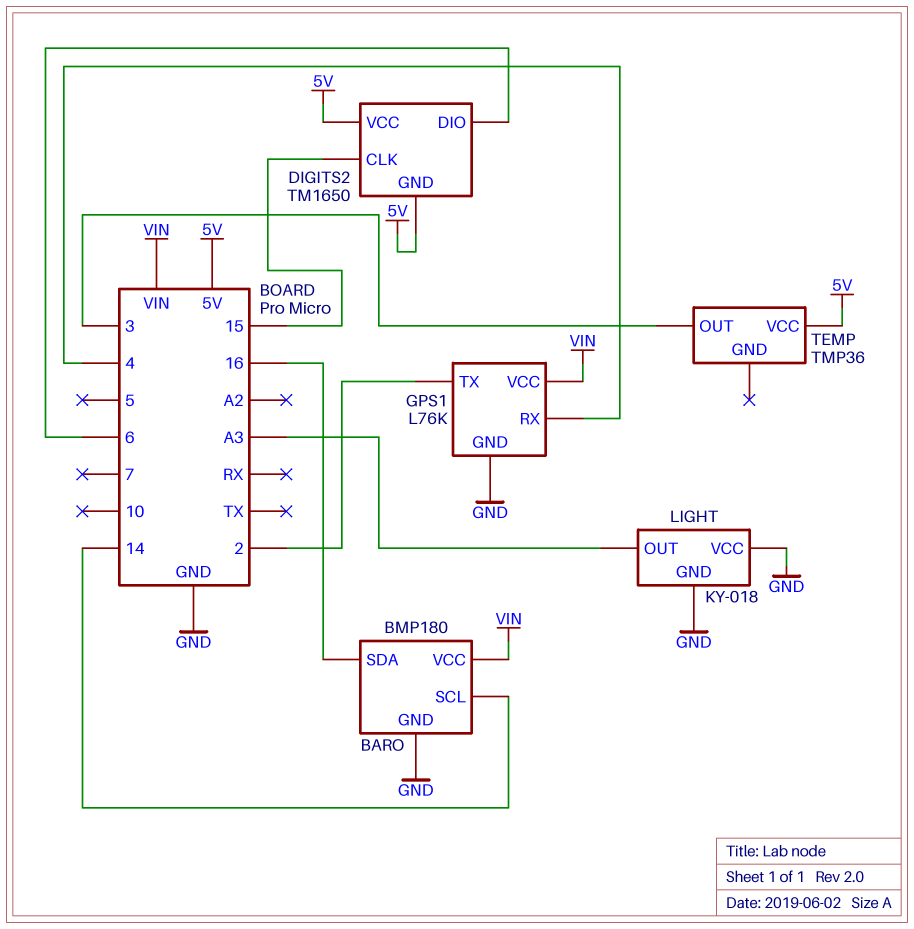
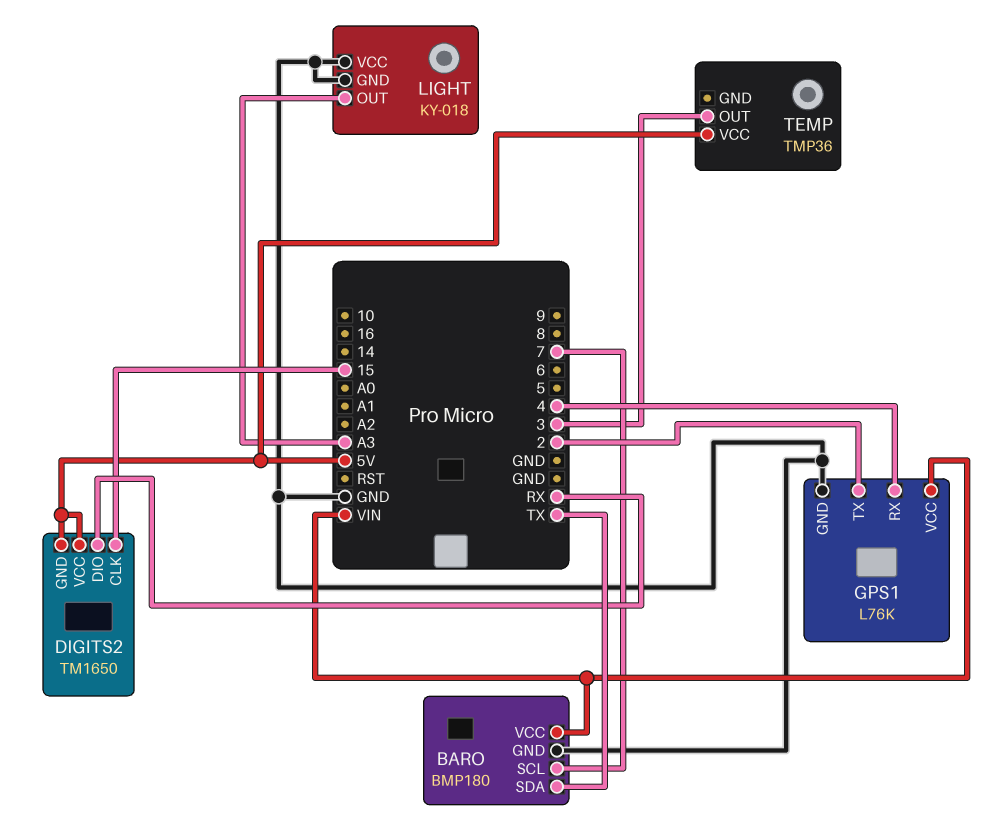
BARO pin SCL: 14 -> 7
BARO pin SDA: 16 -> TX
DIGITS2 pin DIO: 6 -> RX

